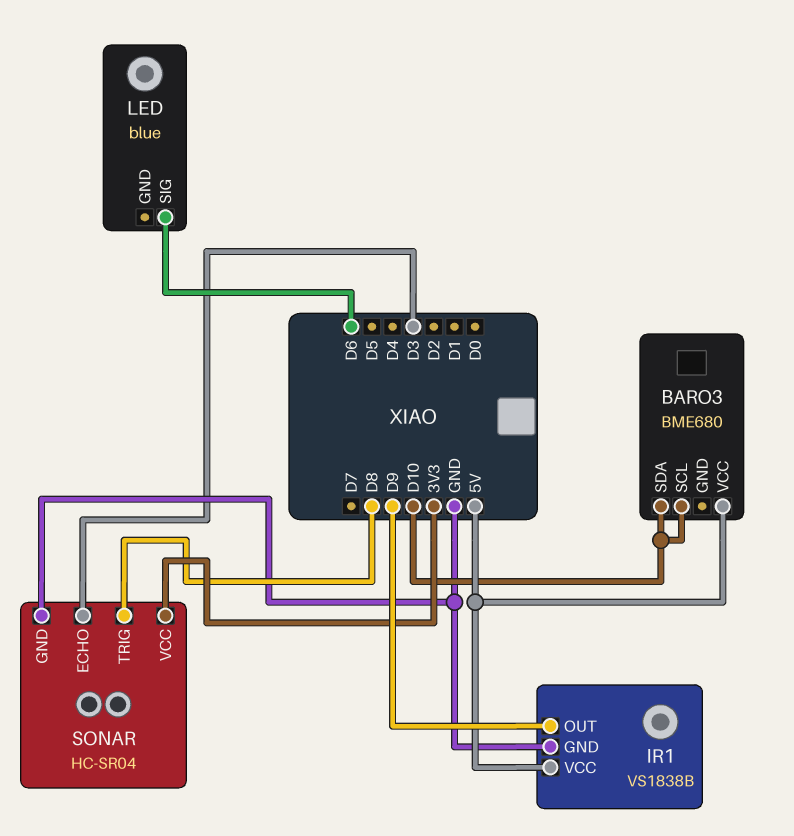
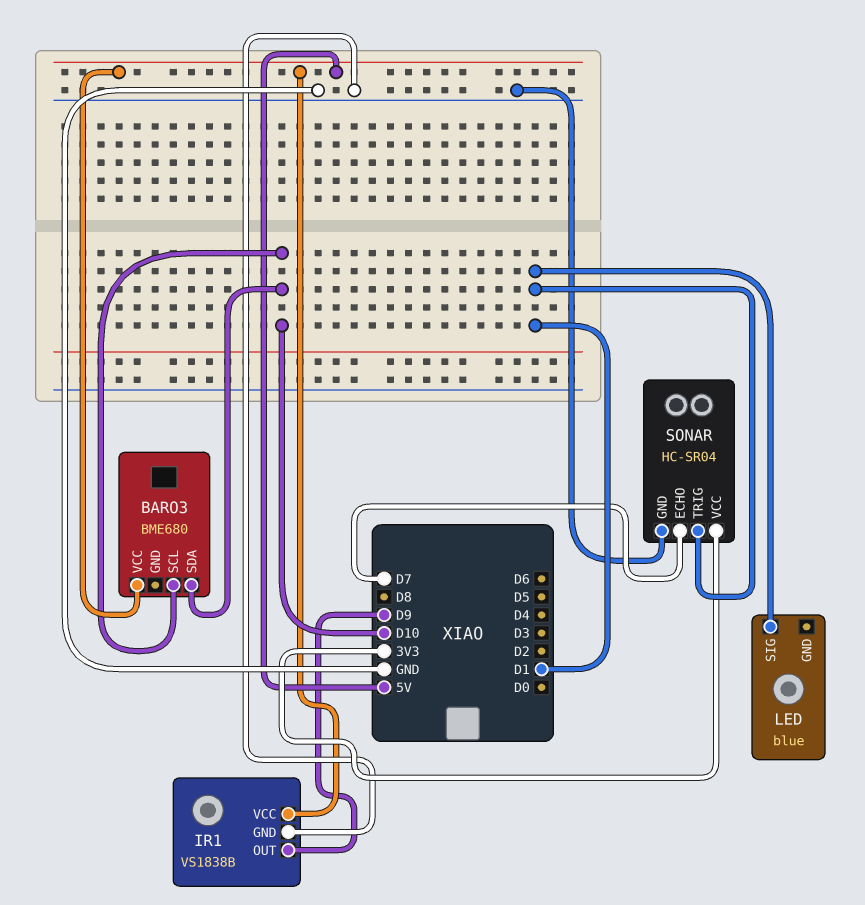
LED pin SIG: D6 -> D1
SONAR pin ECHO: D3 -> D7
SONAR pin TRIG: D8 -> D1

